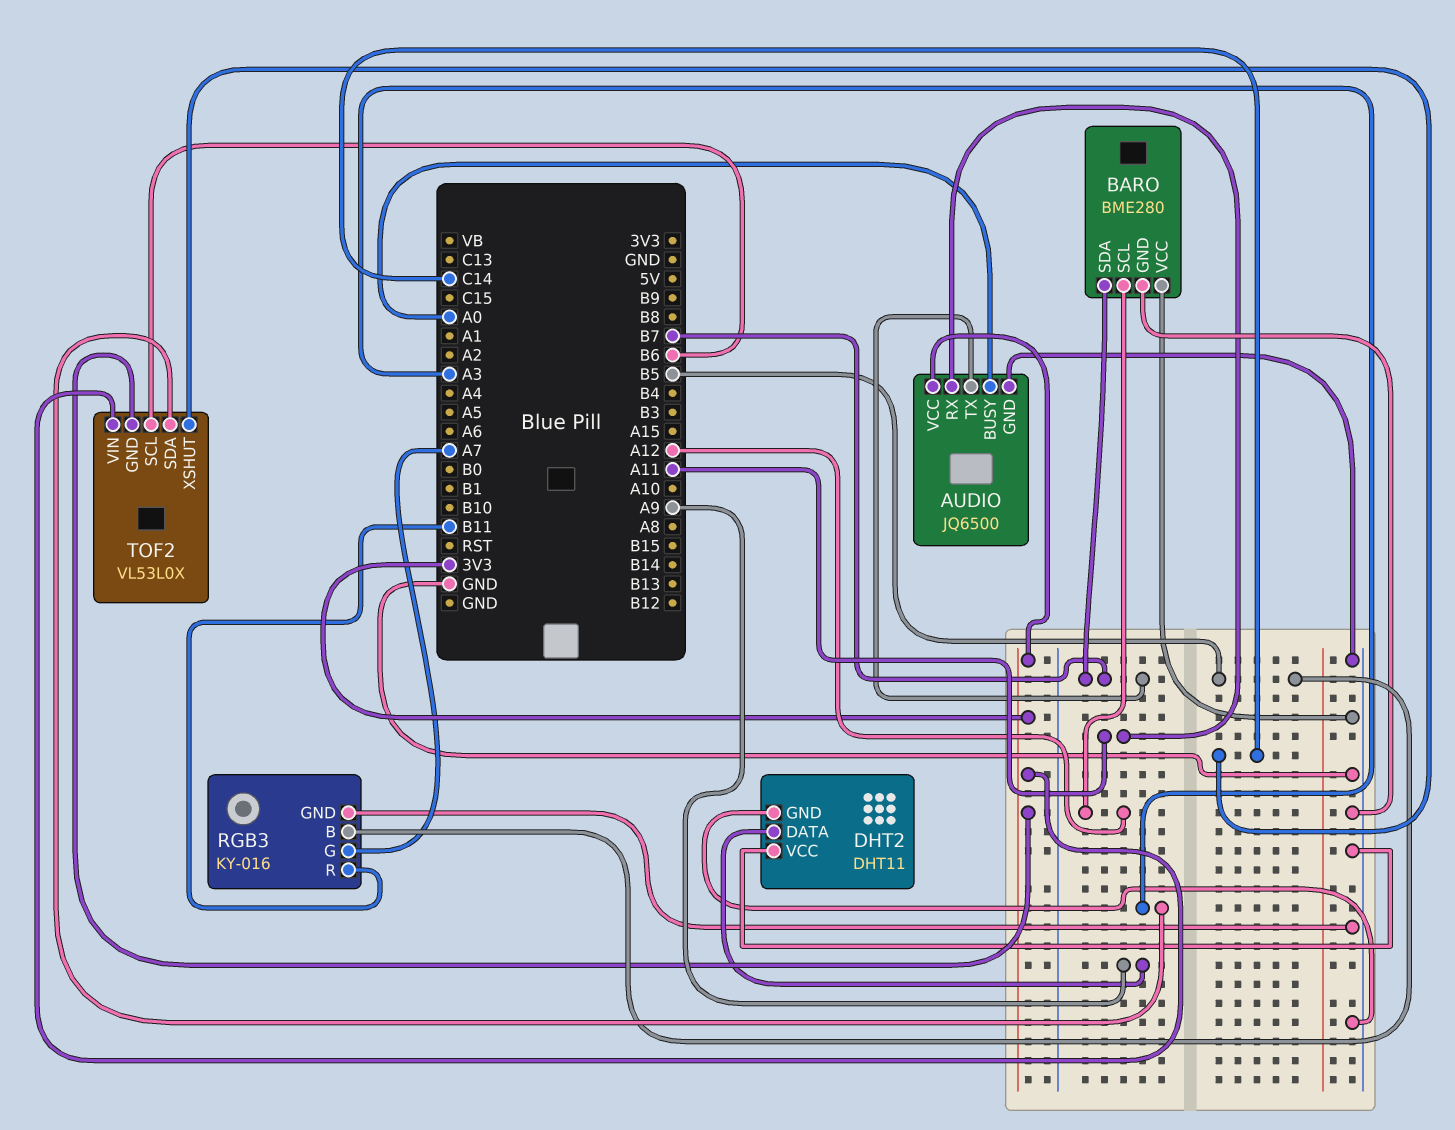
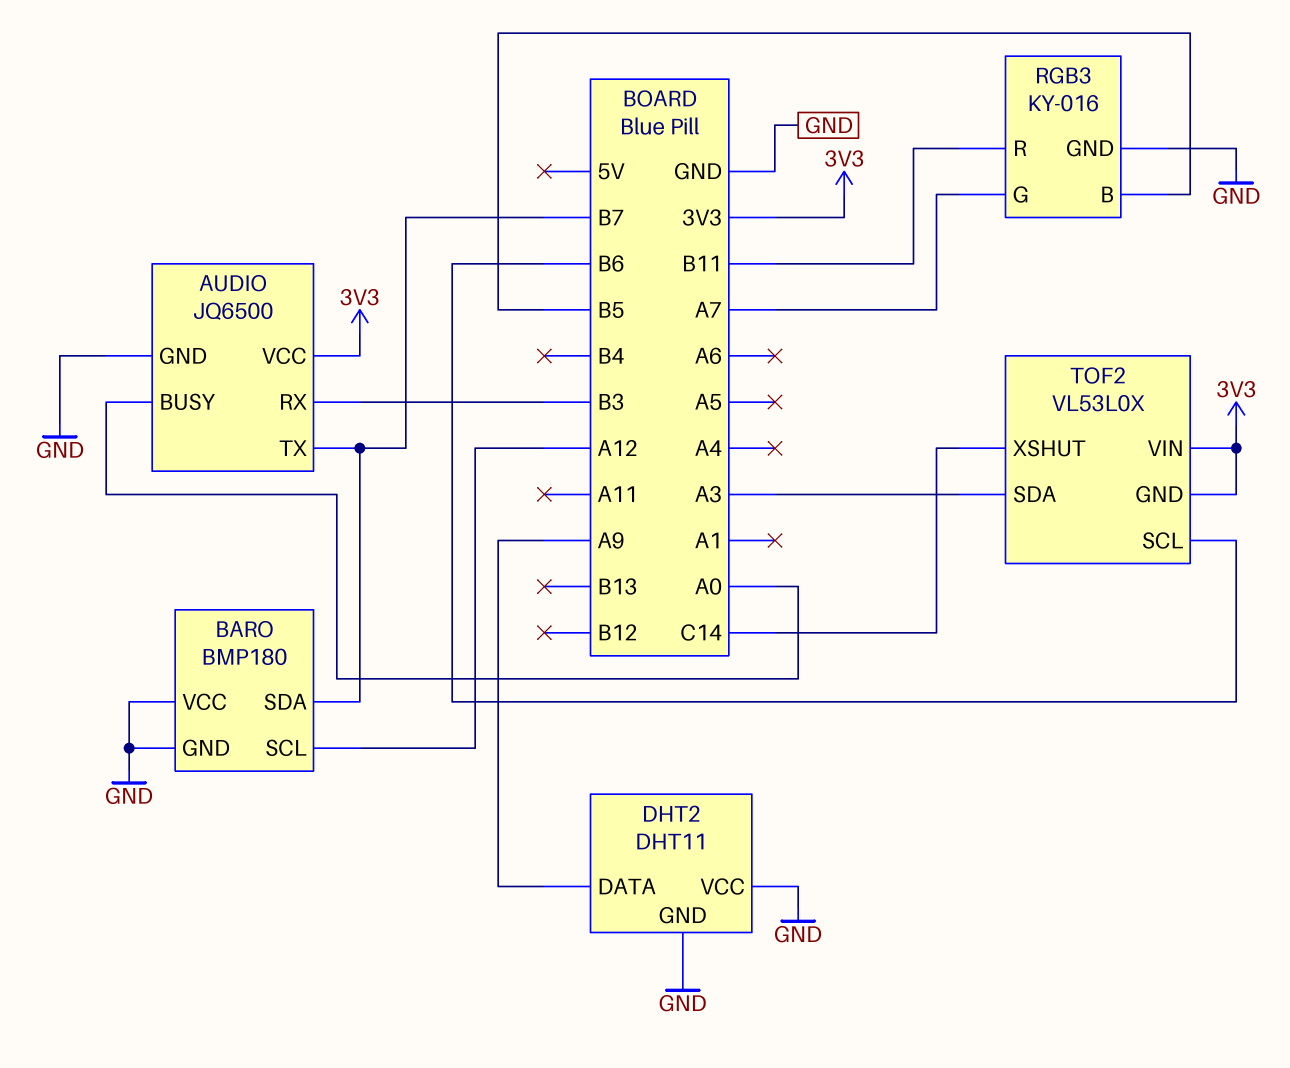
AUDIO pin RX: A11 -> B3
BARO: BME280 -> BMP180

